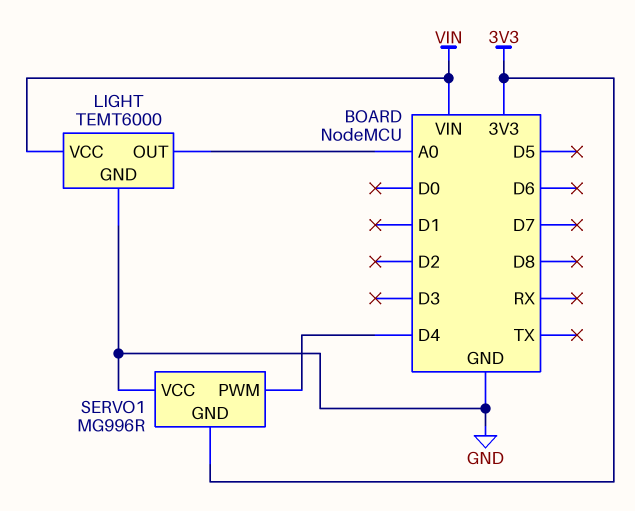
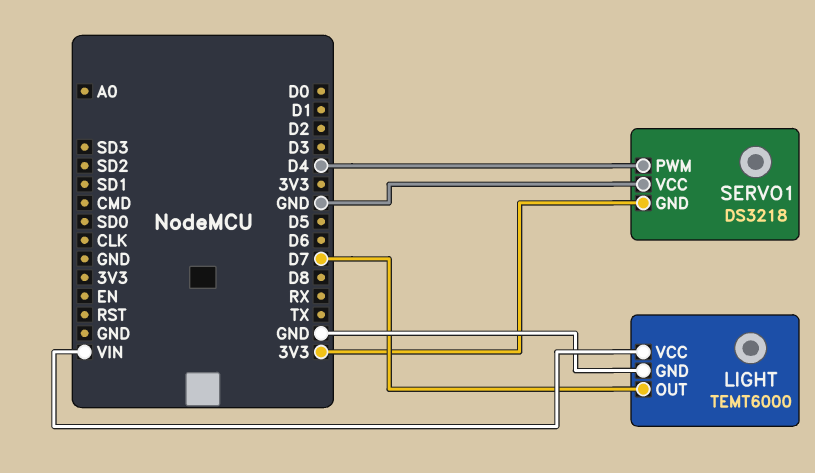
LIGHT pin OUT: A0 -> D7
SERVO1: MG996R -> DS3218

